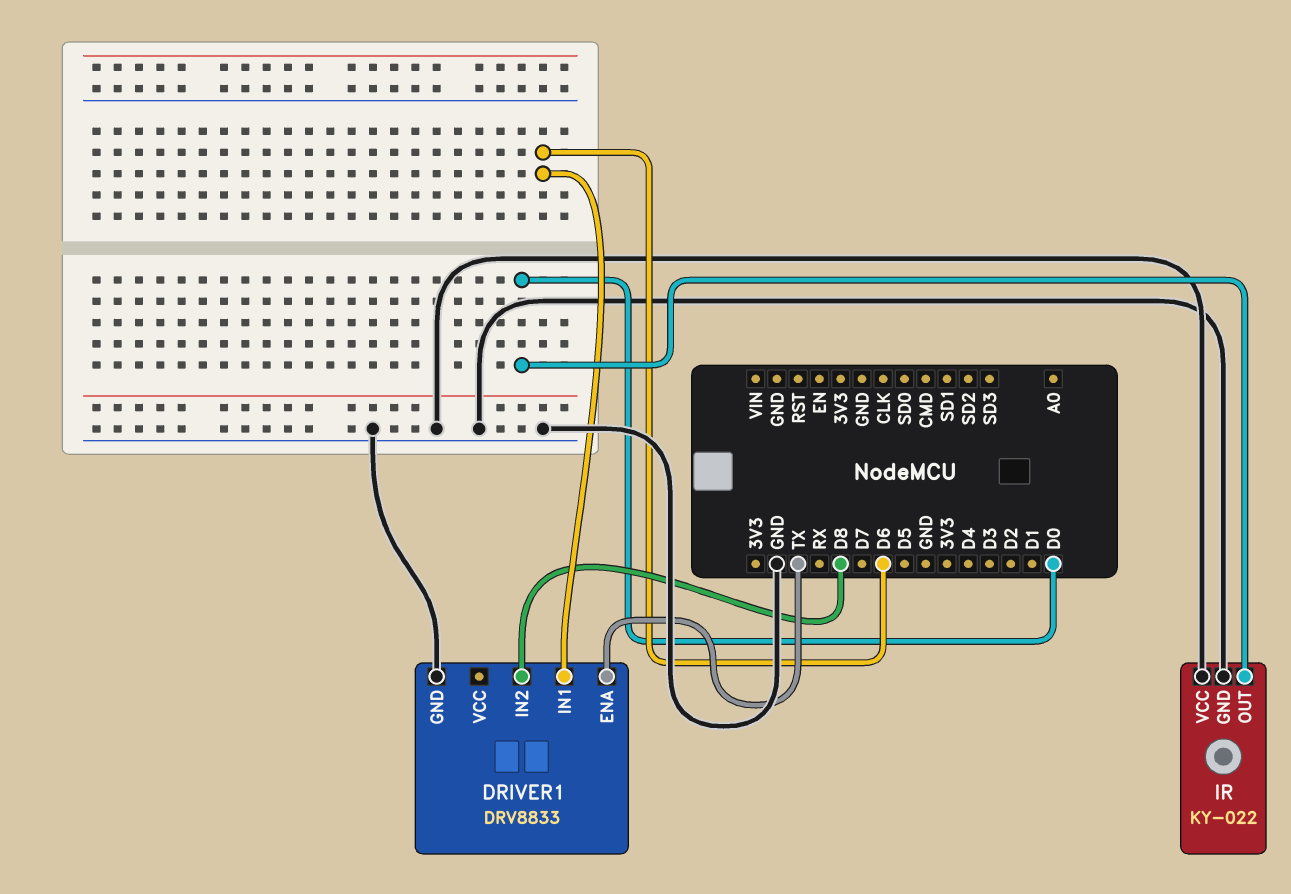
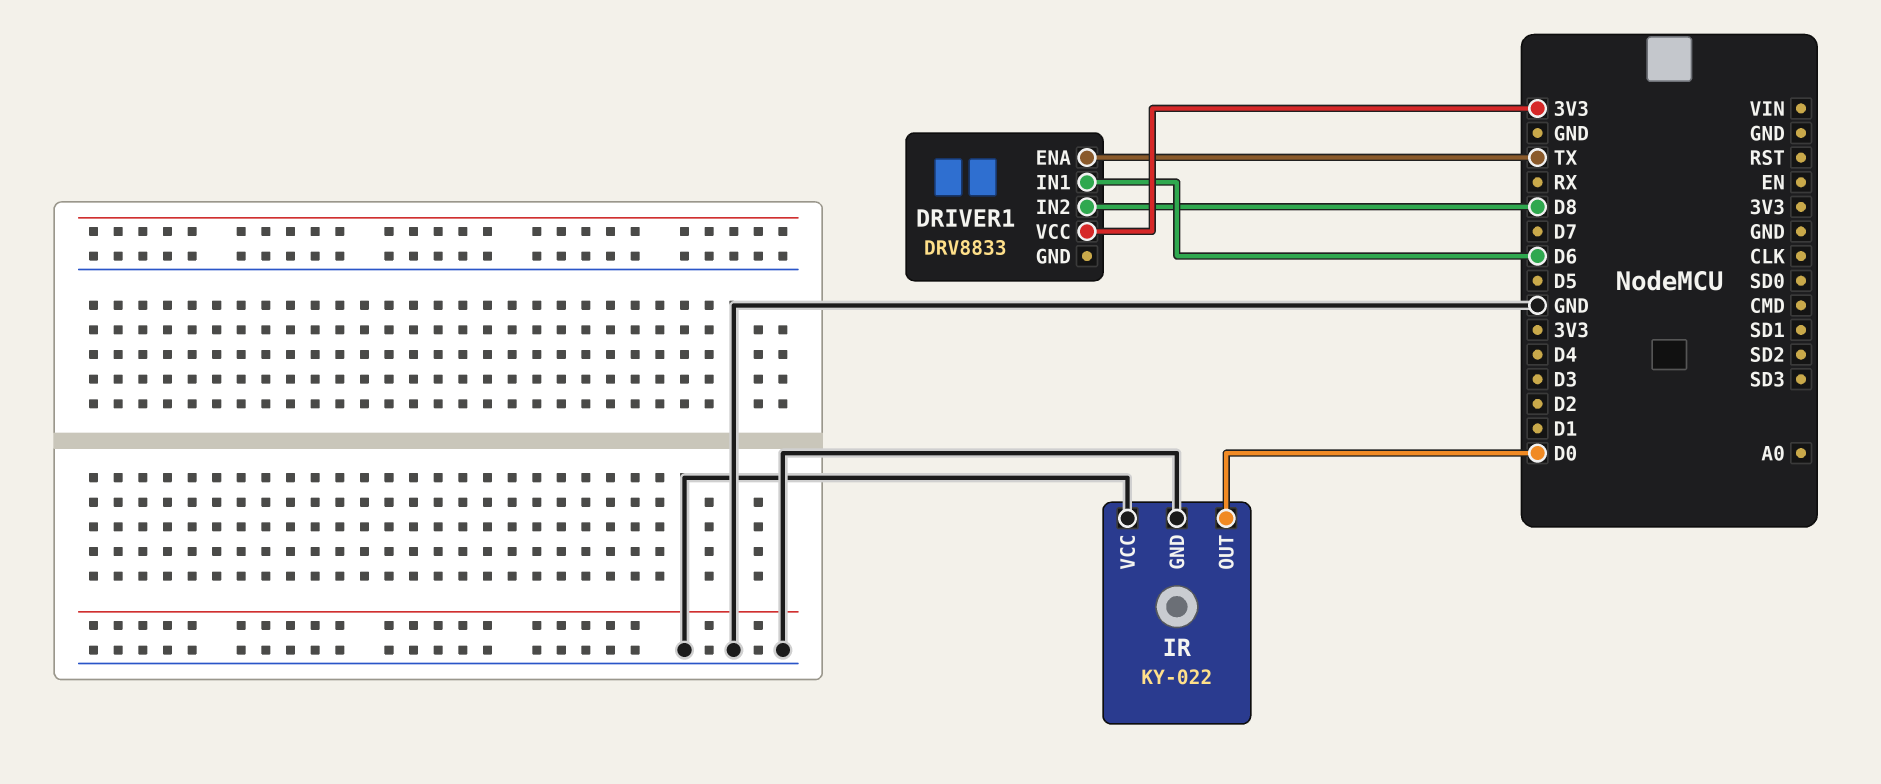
DRIVER1 pin GND: GND -> none
DRIVER1 pin VCC: none -> 3V3

